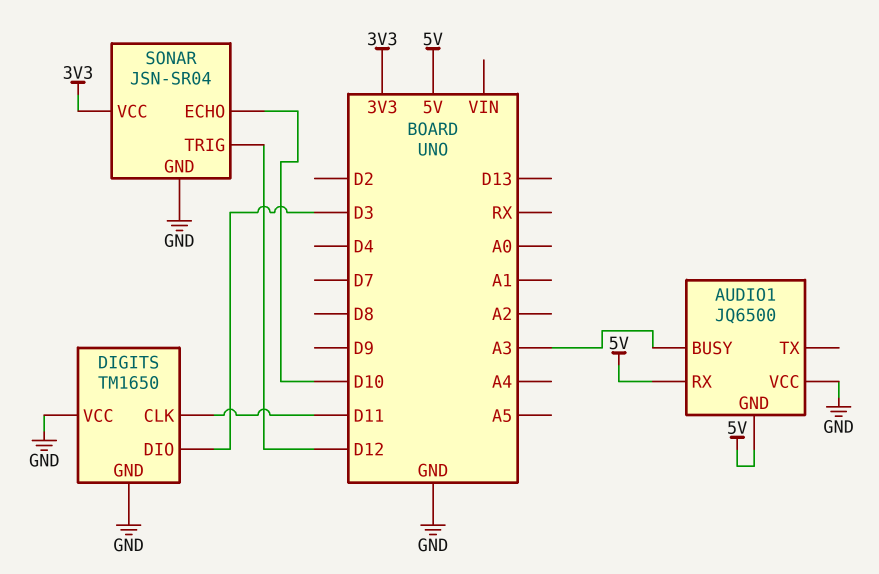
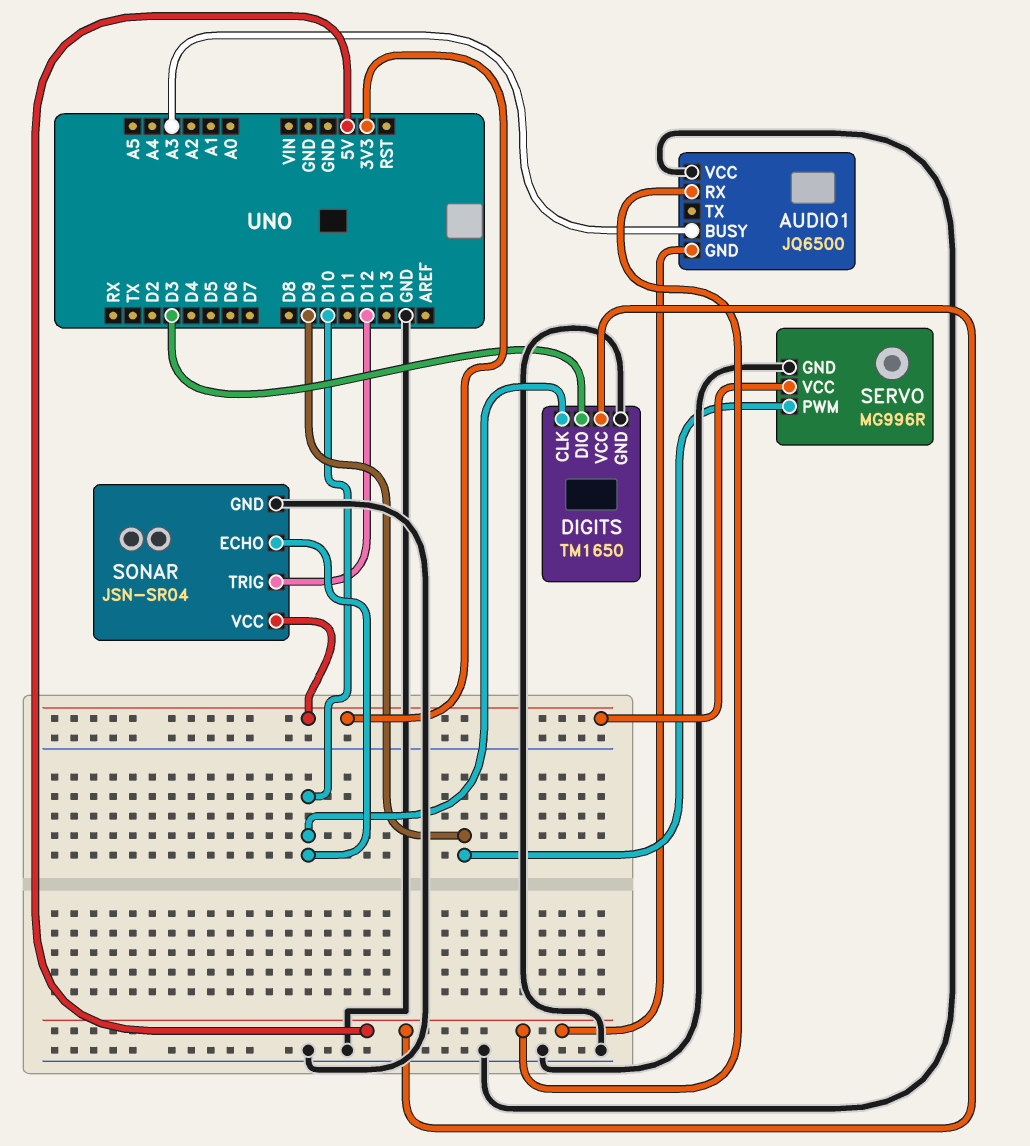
DIGITS pin CLK: D11 -> D10
DIGITS pin VCC: GND -> 5V
SERVO: none -> MG996R
SERVO pin GND: none -> GND
SERVO pin PWM: none -> D9
SERVO pin VCC: none -> 3V3

